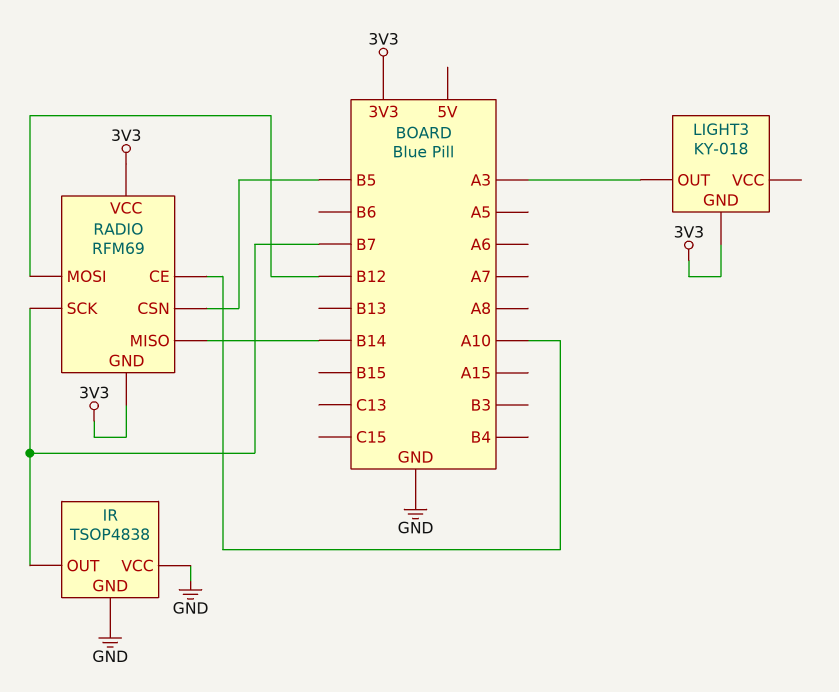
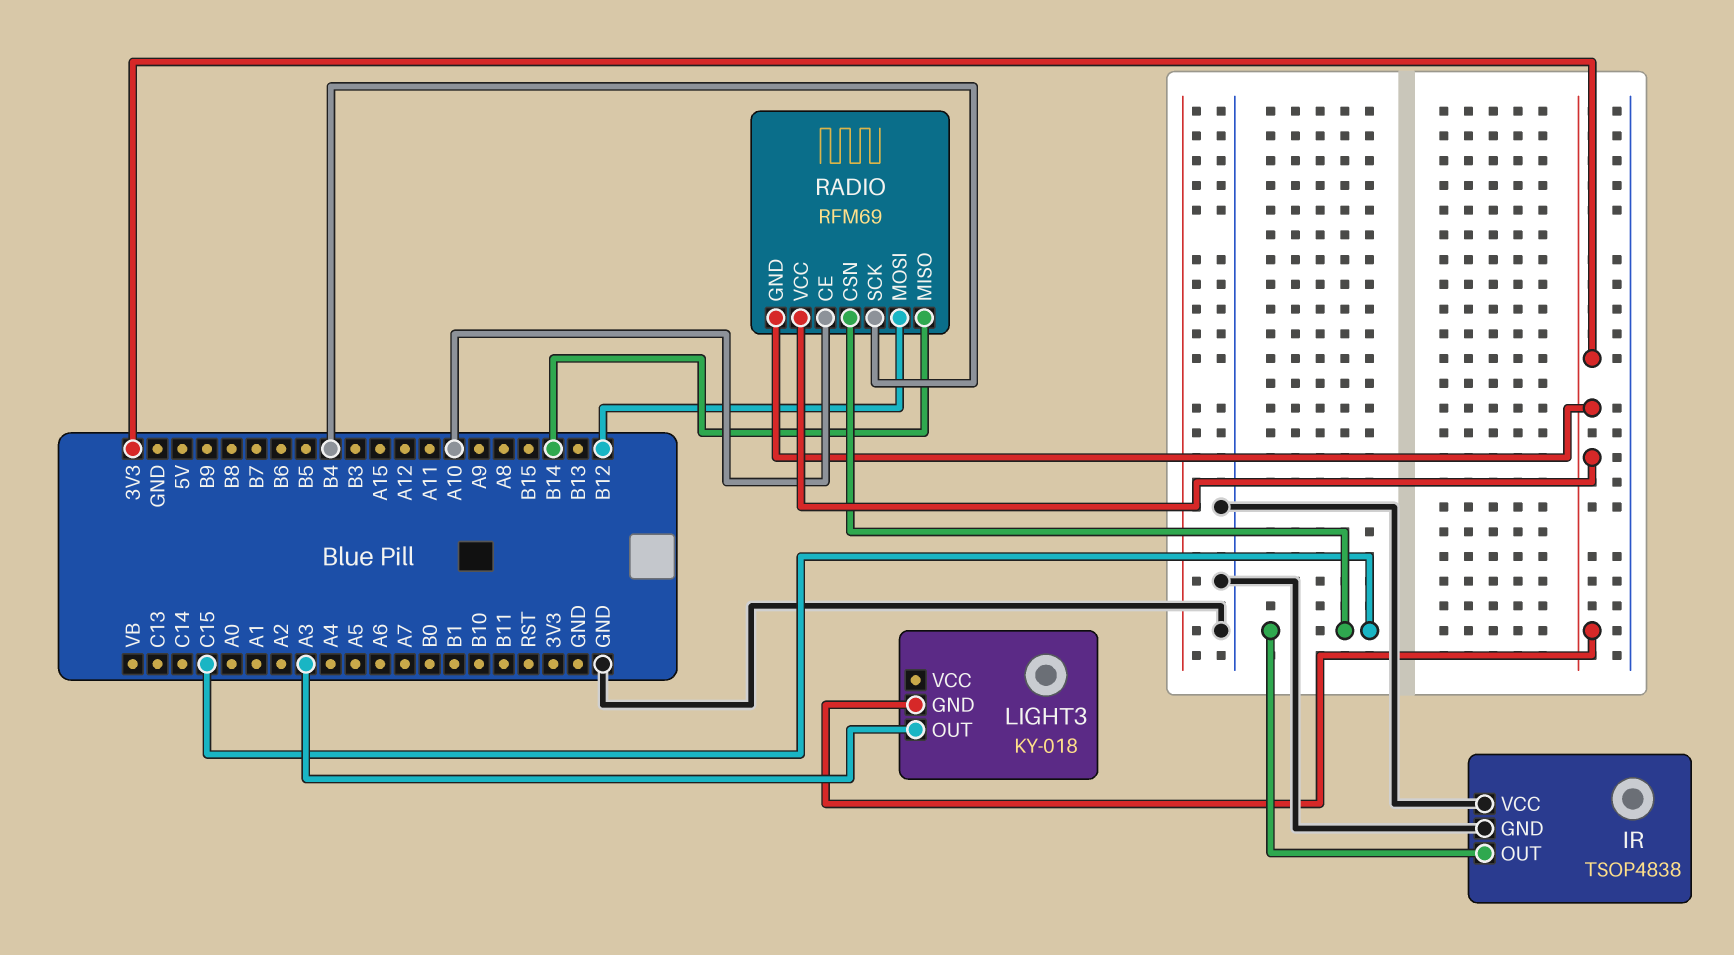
IR pin OUT: B7 -> C15
RADIO pin CSN: B5 -> C15
RADIO pin SCK: B7 -> B4

